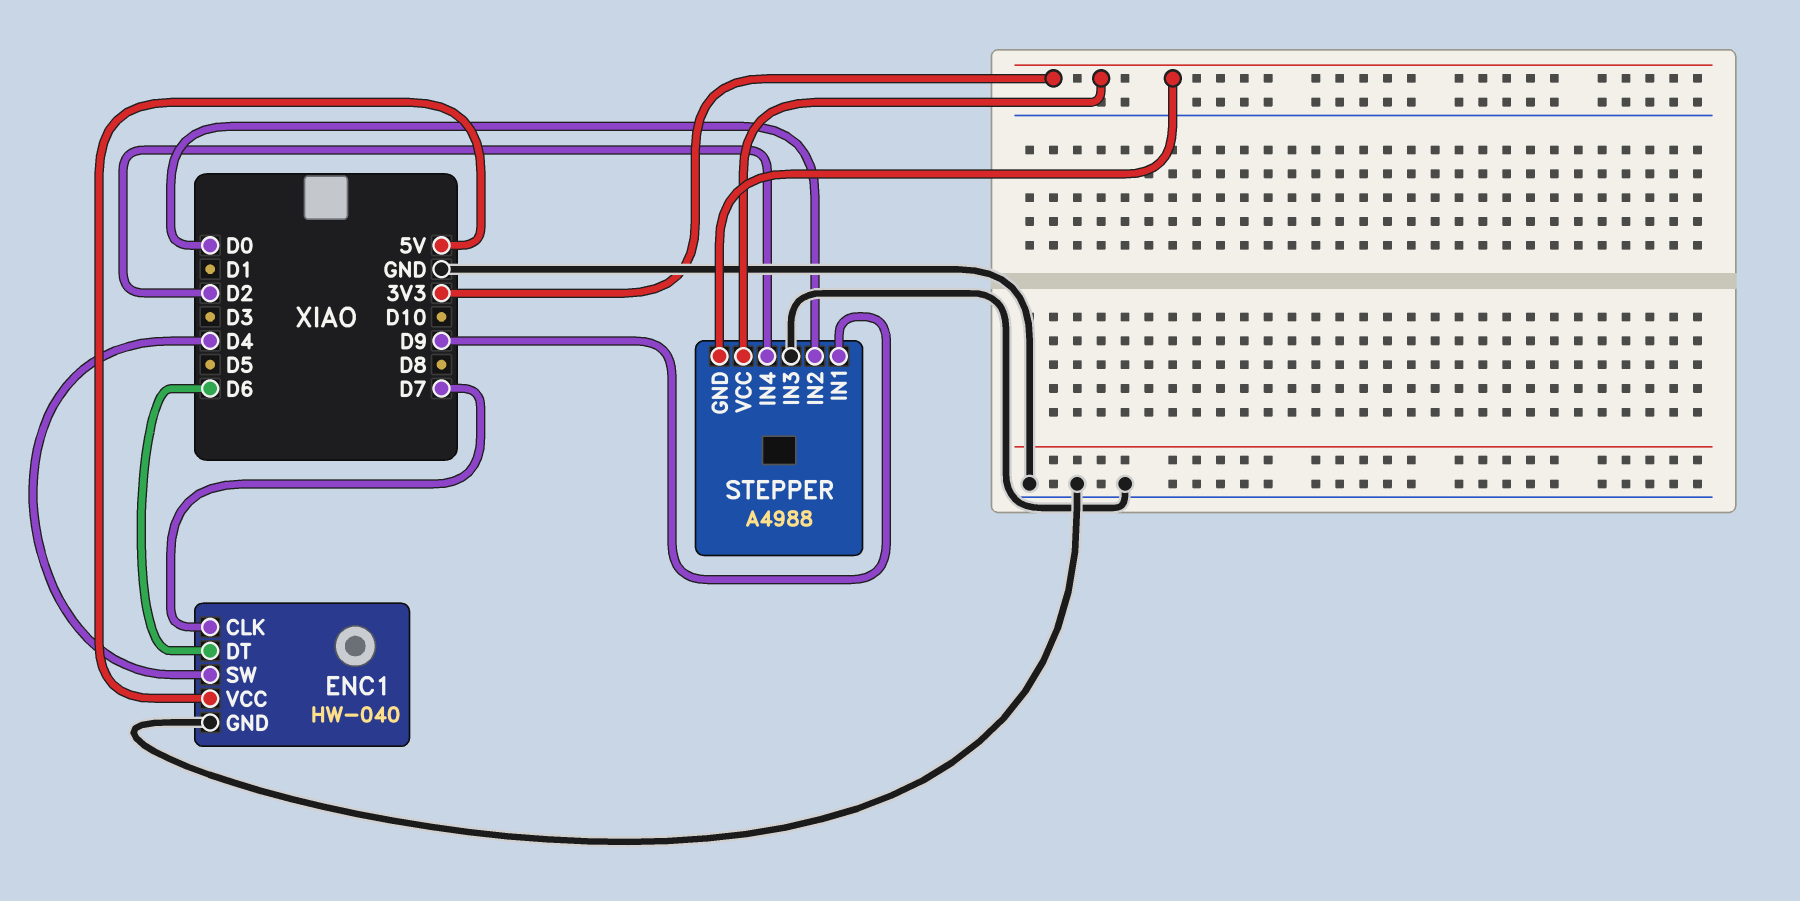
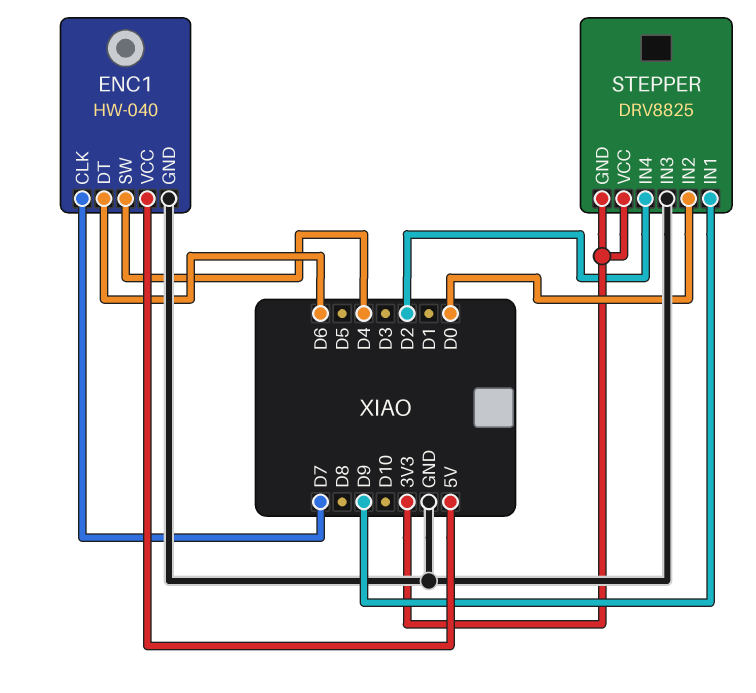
STEPPER: A4988 -> DRV8825

